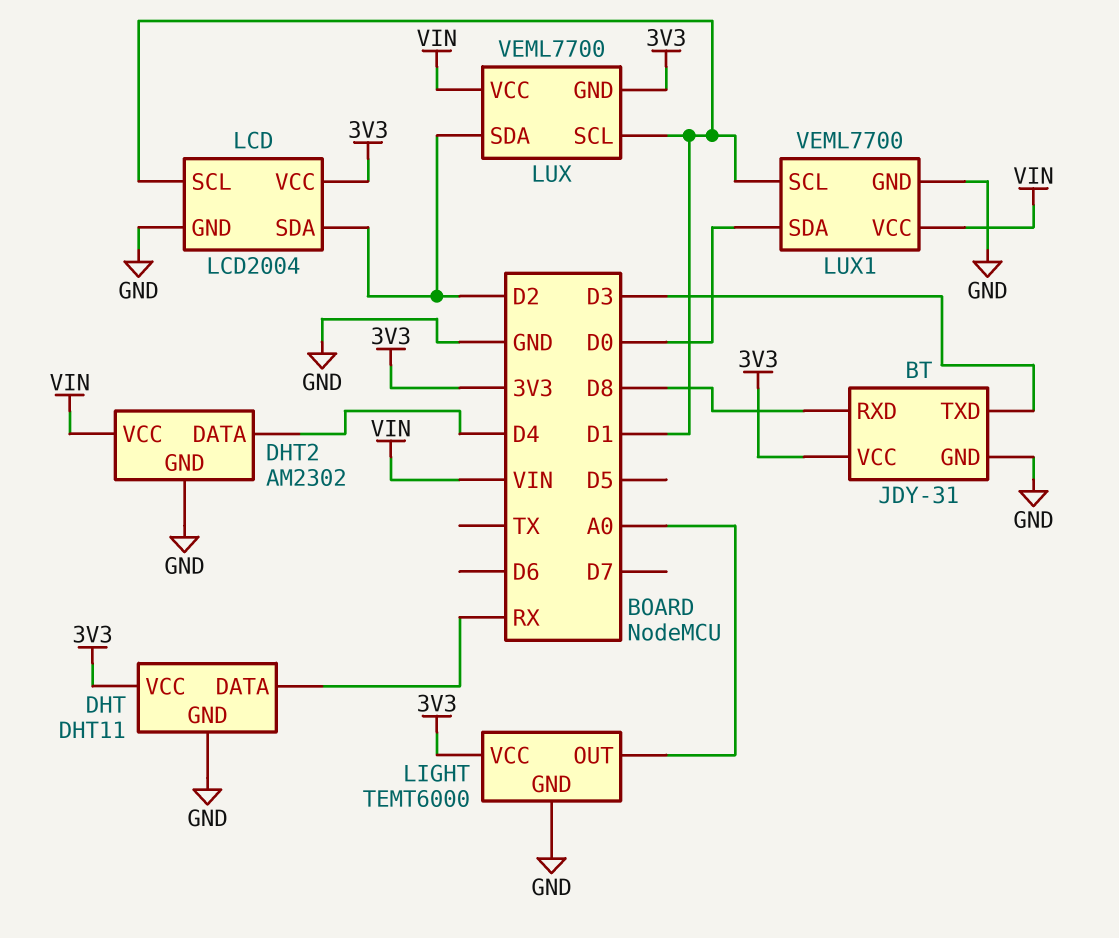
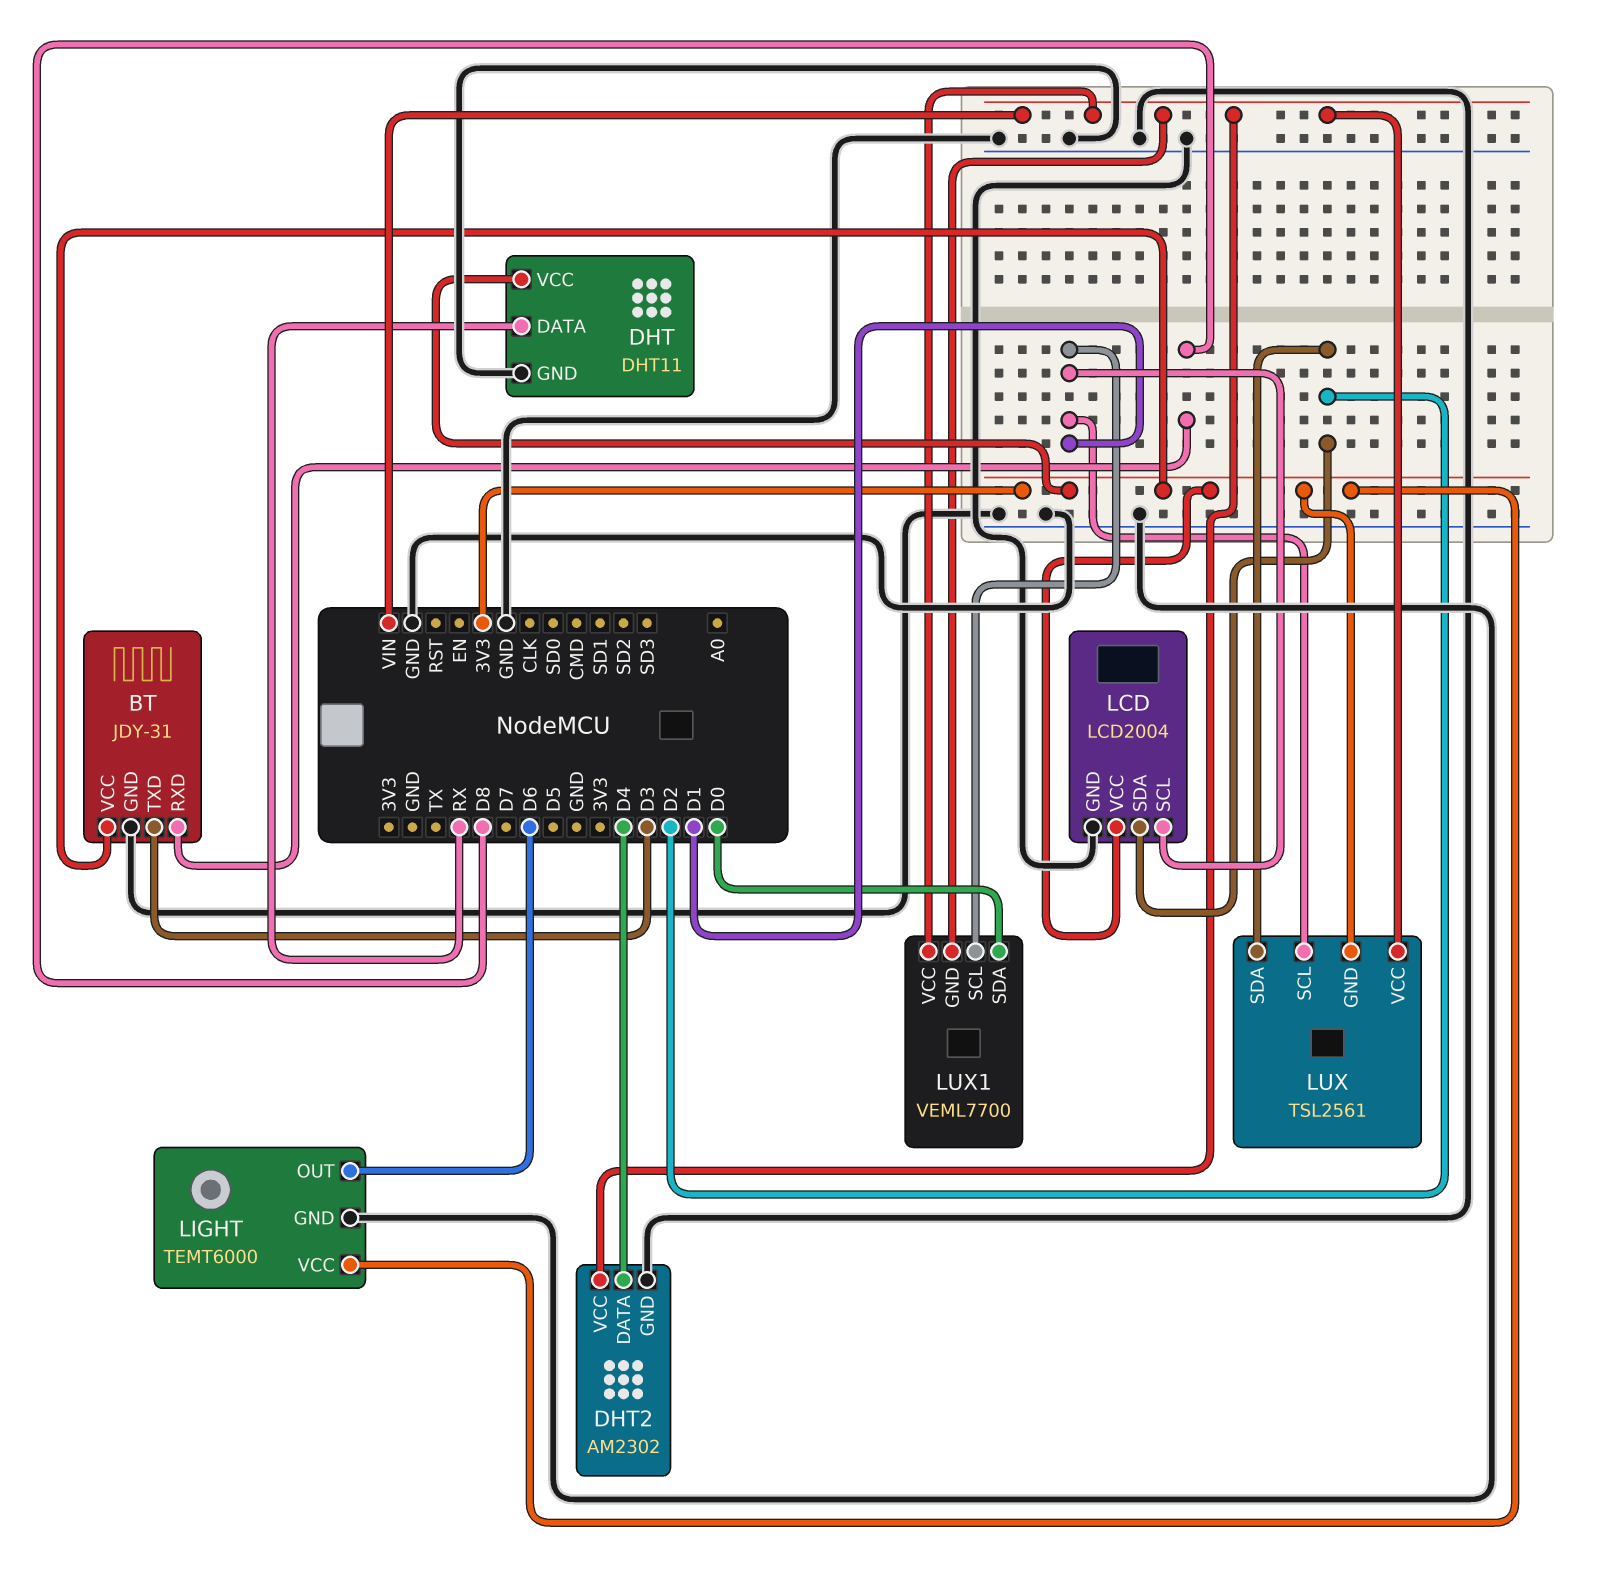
LIGHT pin OUT: A0 -> D6
LUX: VEML7700 -> TSL2561
LUX1 pin GND: GND -> VIN

